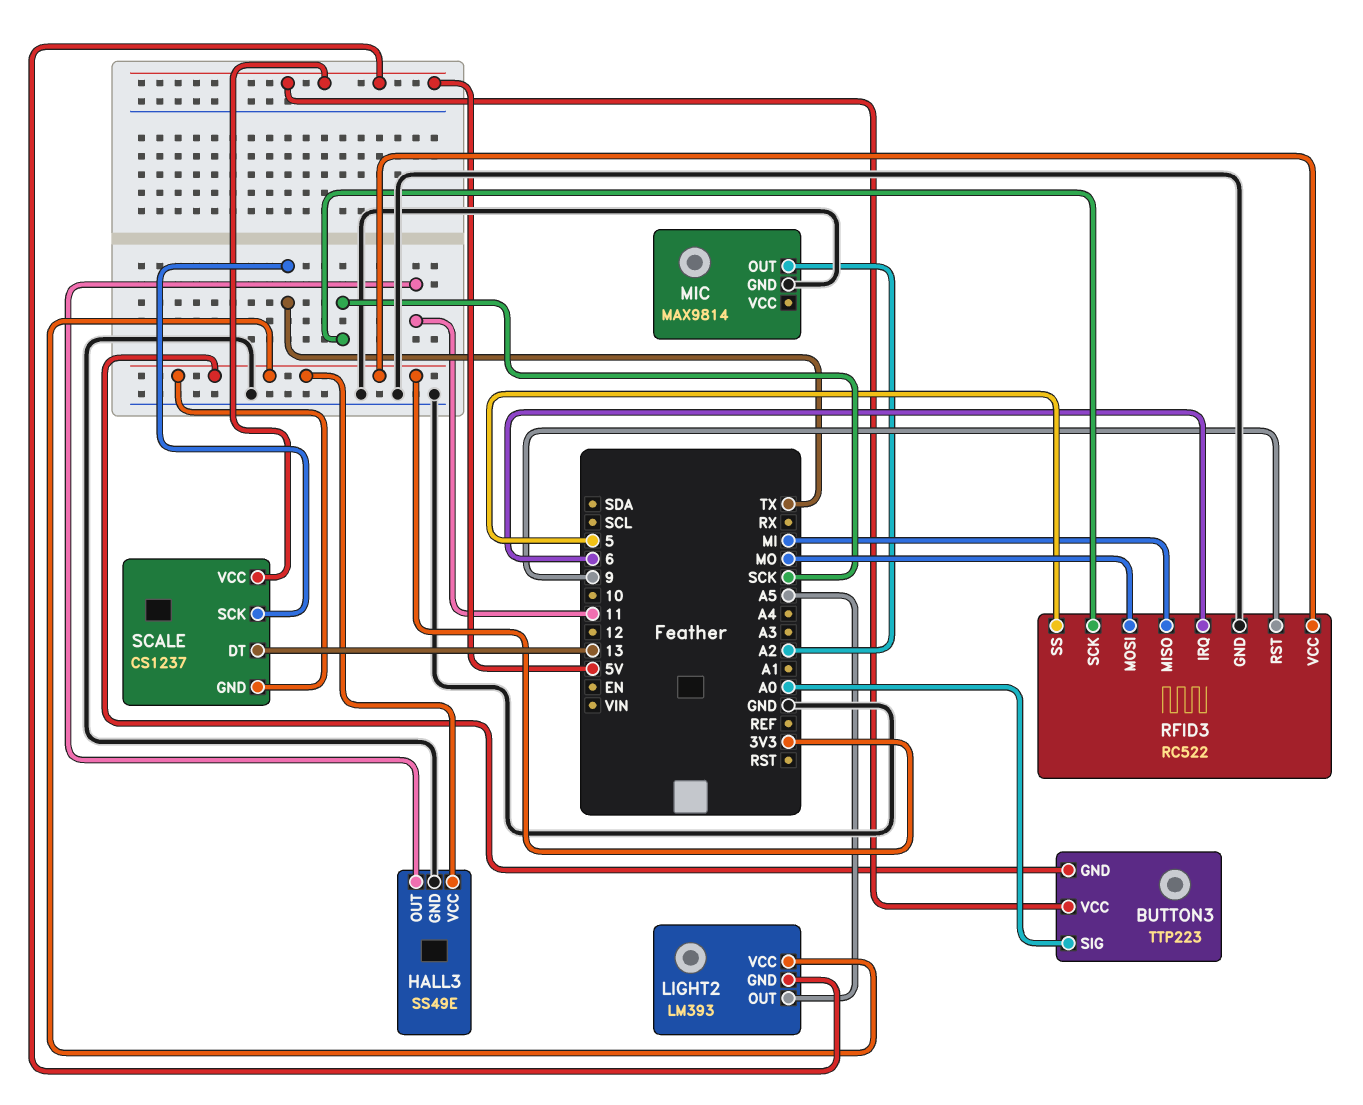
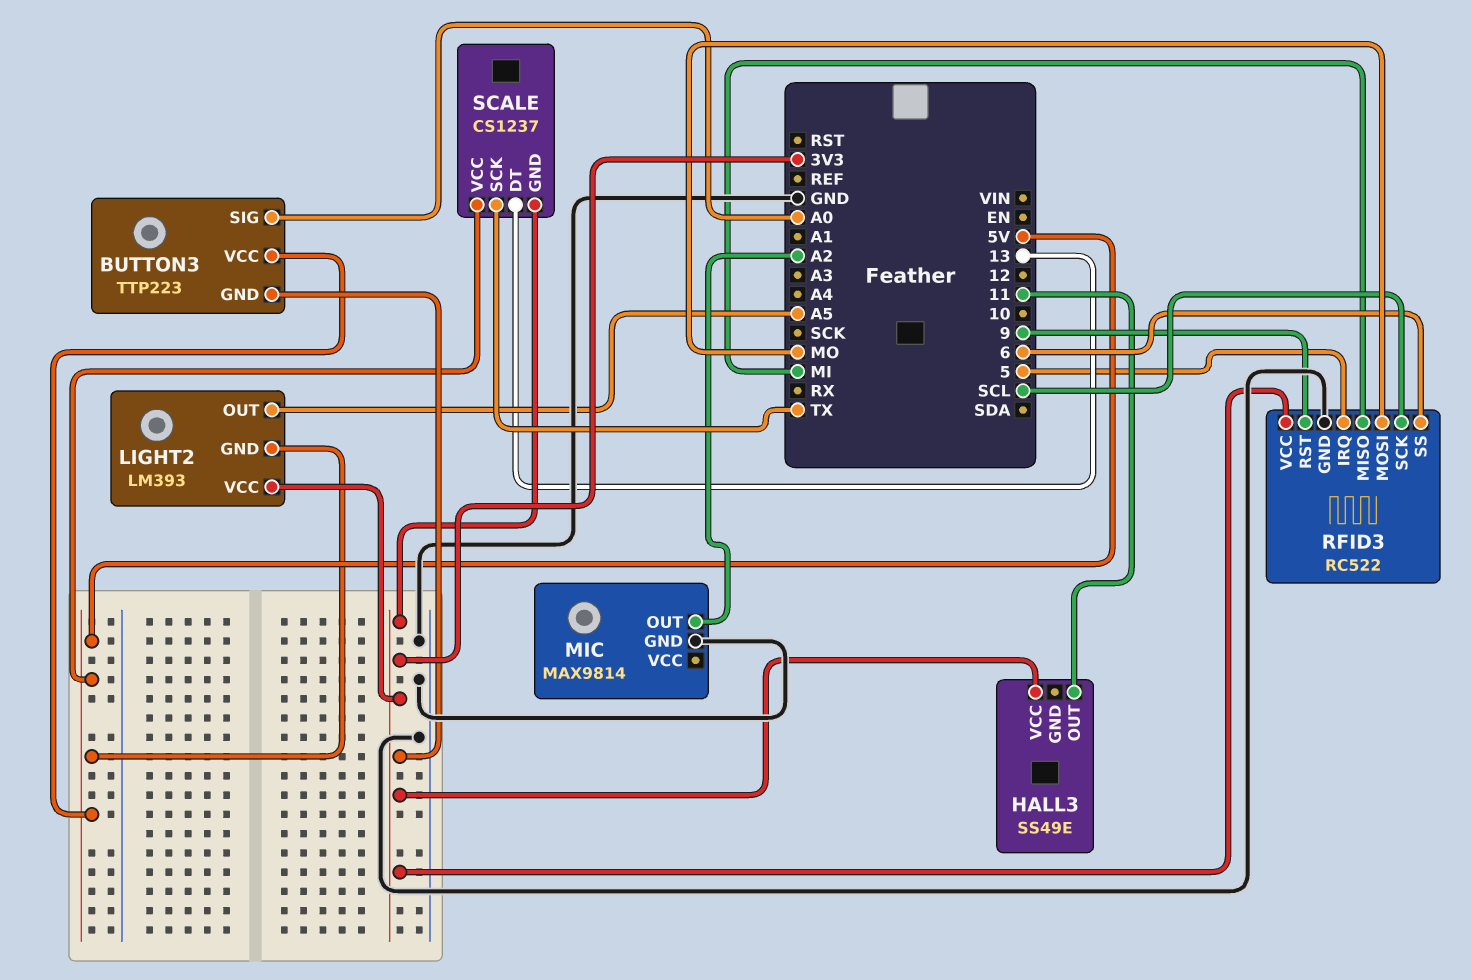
HALL3 pin GND: GND -> none
RFID3 pin IRQ: 6 -> 5
RFID3 pin SCK: SCK -> SCL
RFID3 pin SS: 5 -> 6

